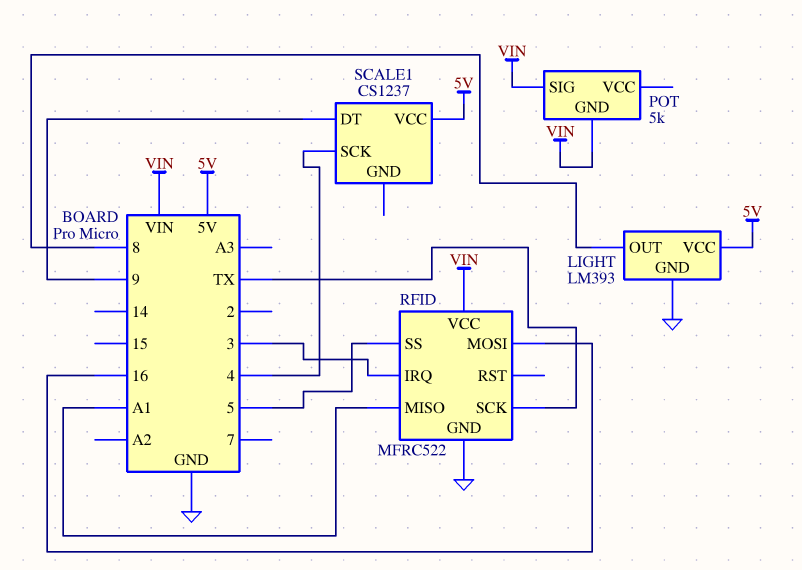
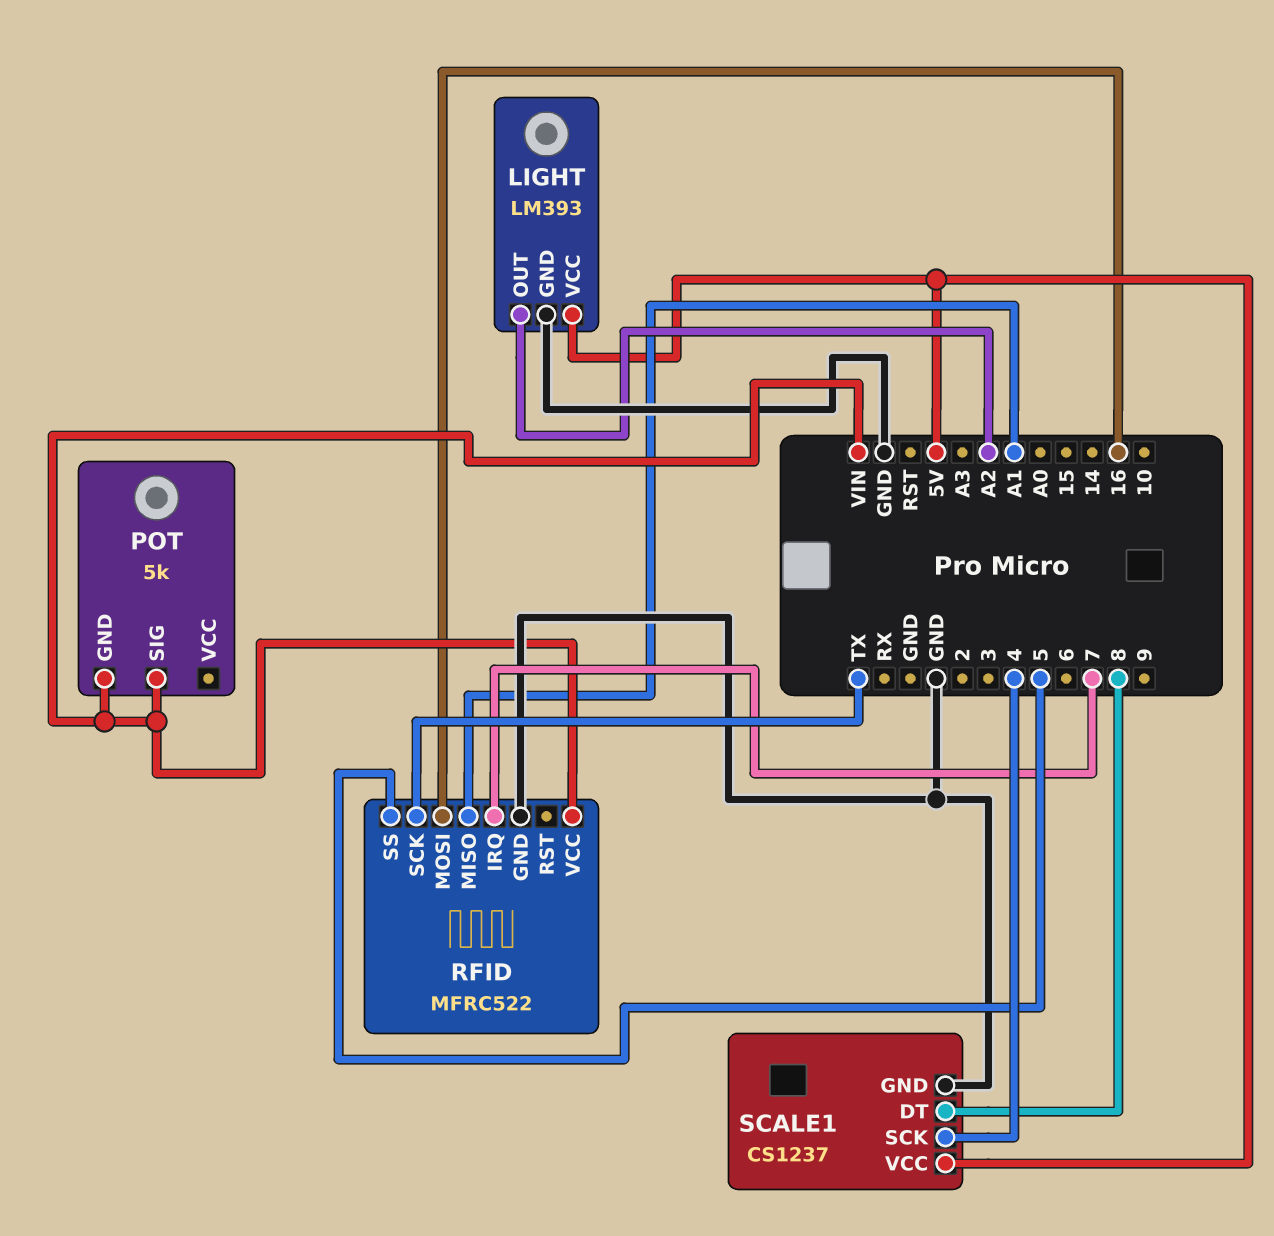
LIGHT pin OUT: 8 -> A2
RFID pin IRQ: 3 -> 7
SCALE1 pin DT: 9 -> 8
SCALE1 pin GND: none -> GND

